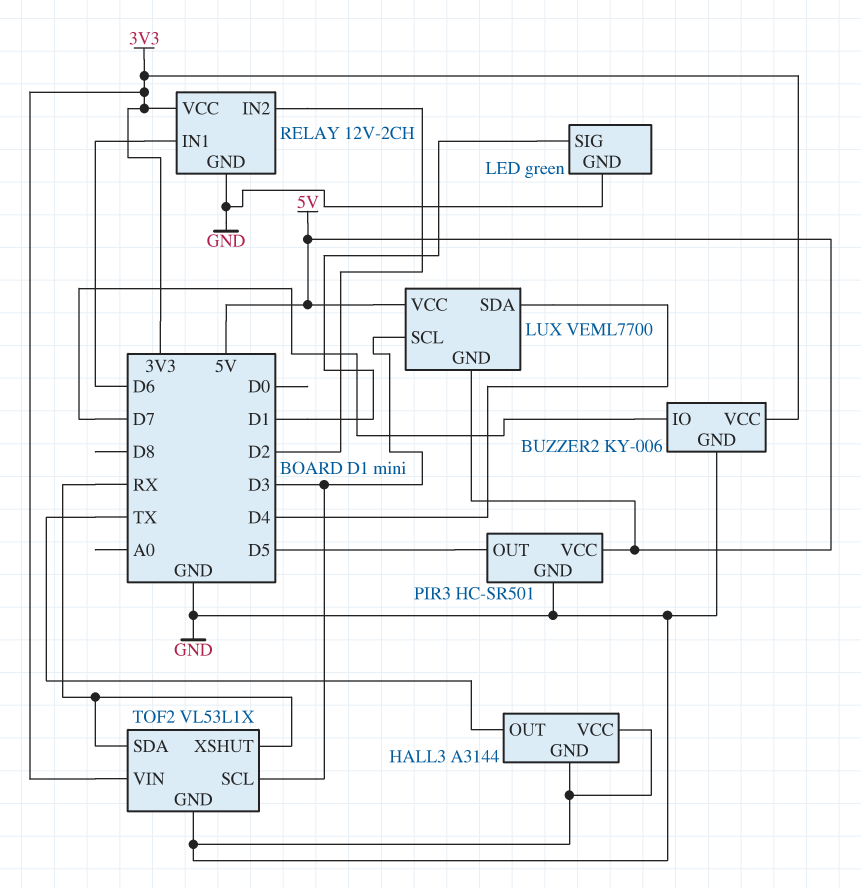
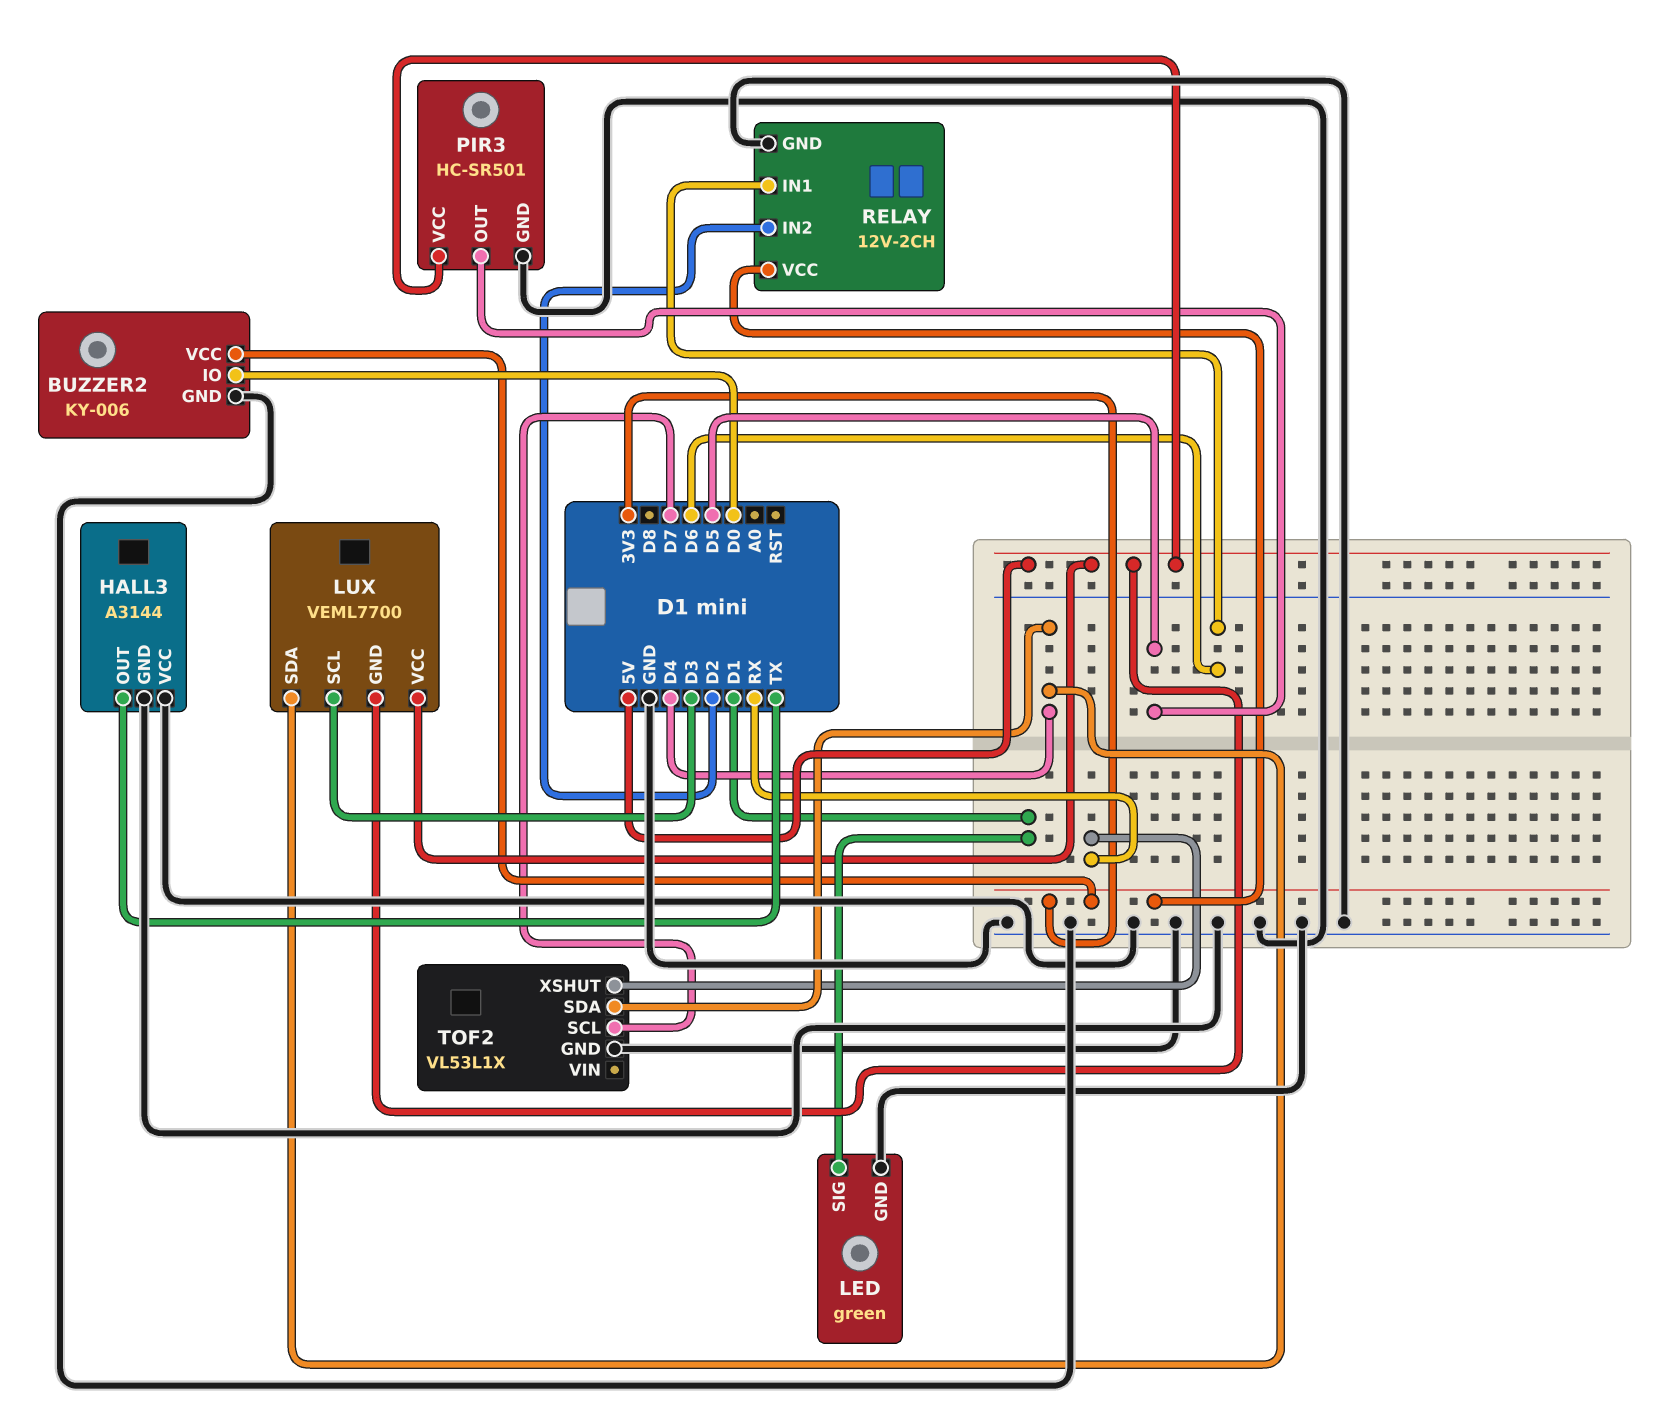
BUZZER2 pin IO: D7 -> D0
TOF2 pin SCL: D3 -> D7
TOF2 pin SDA: RX -> D4
TOF2 pin VIN: 3V3 -> none

